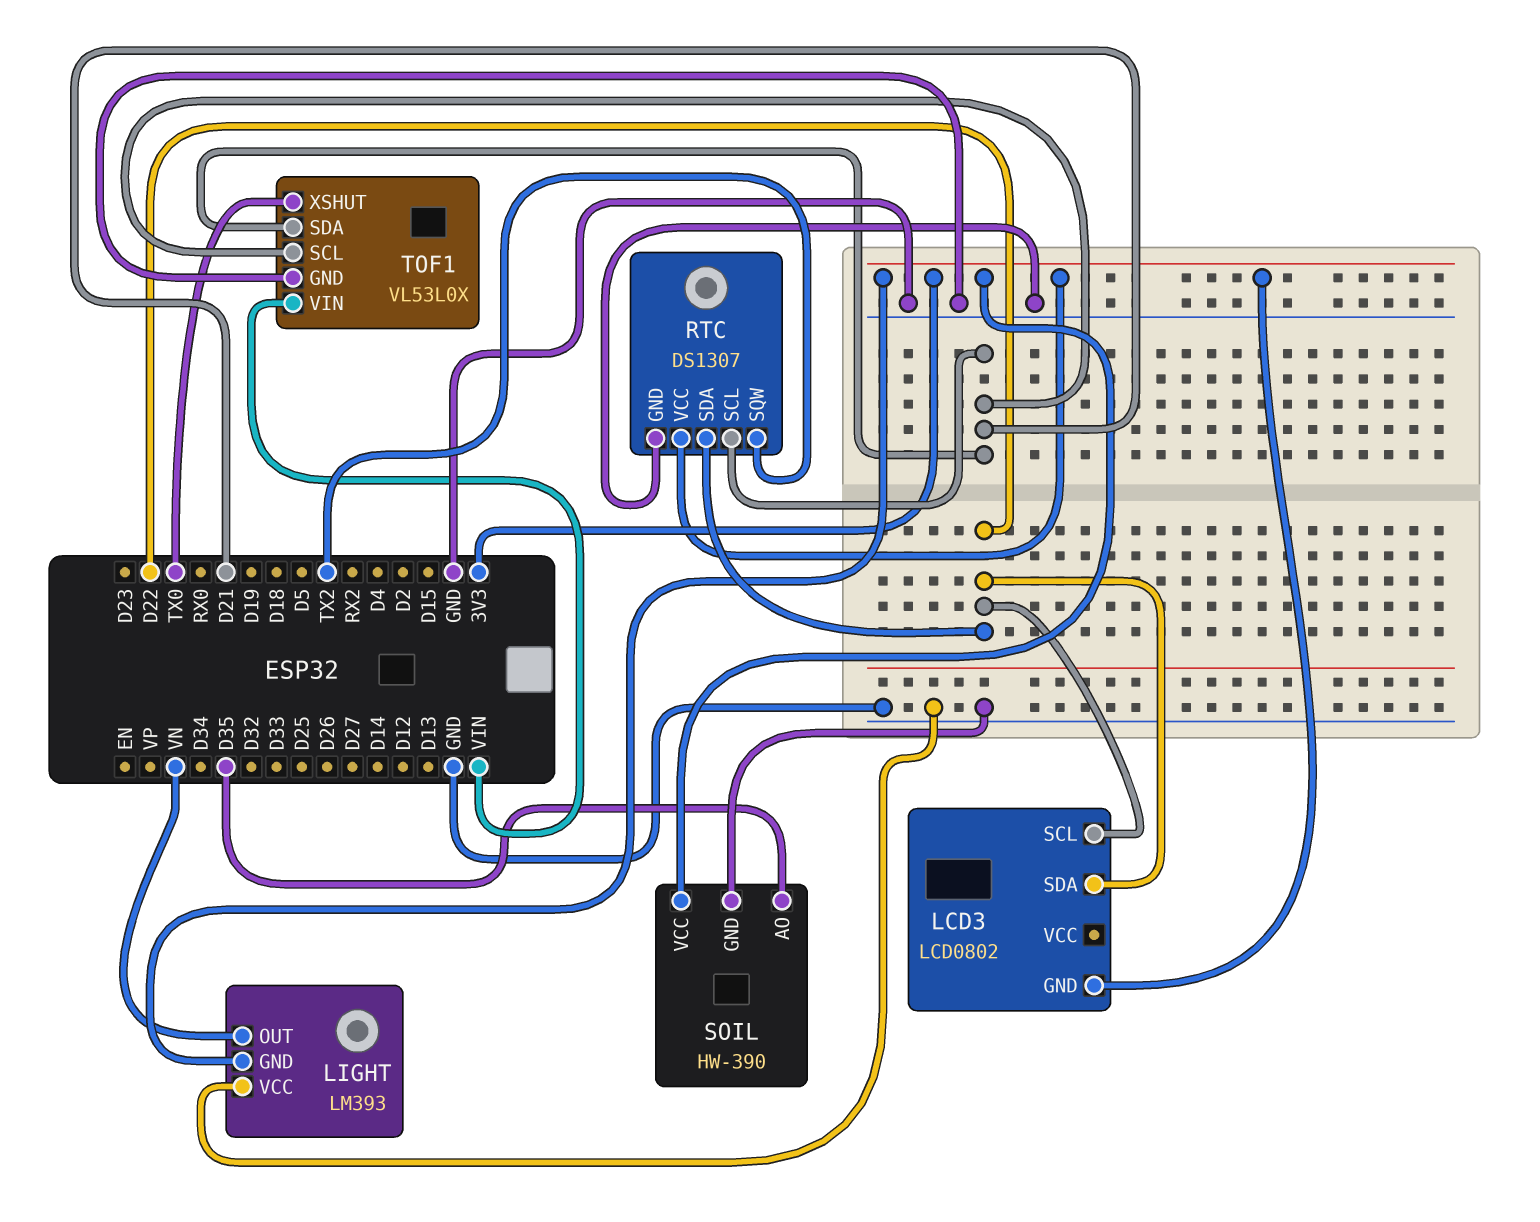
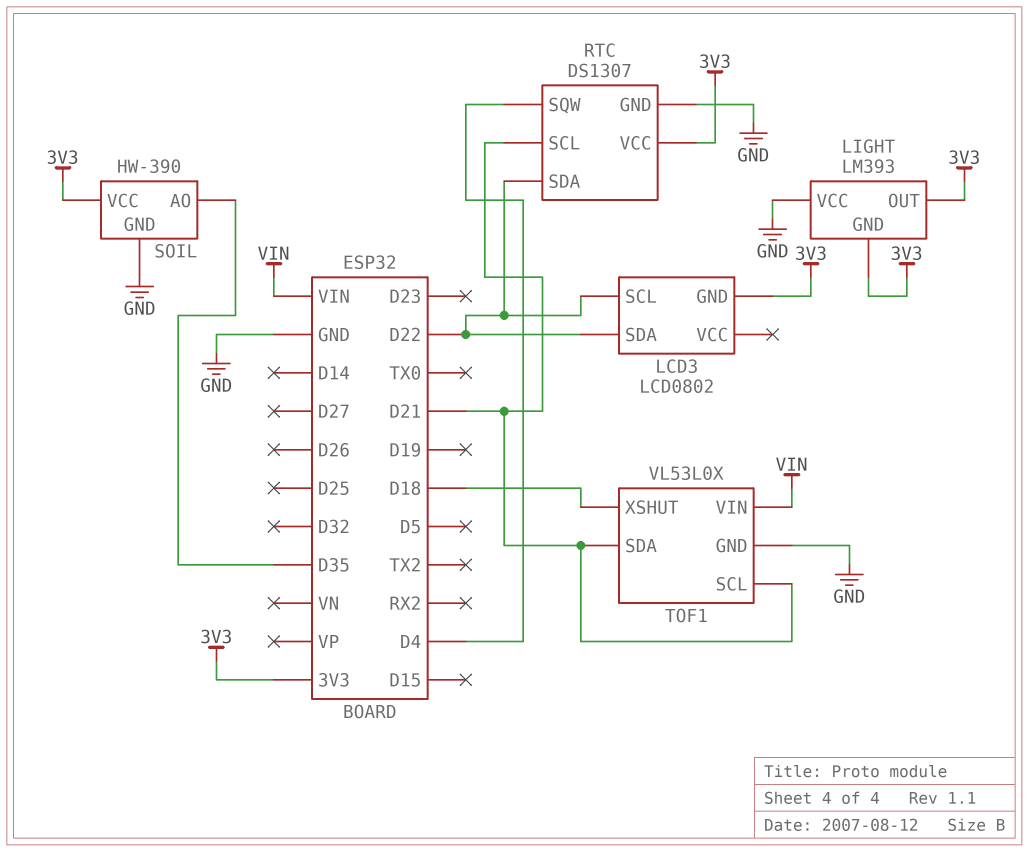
LIGHT pin OUT: VN -> 3V3
RTC pin SQW: TX2 -> D4
TOF1 pin XSHUT: TX0 -> D18

